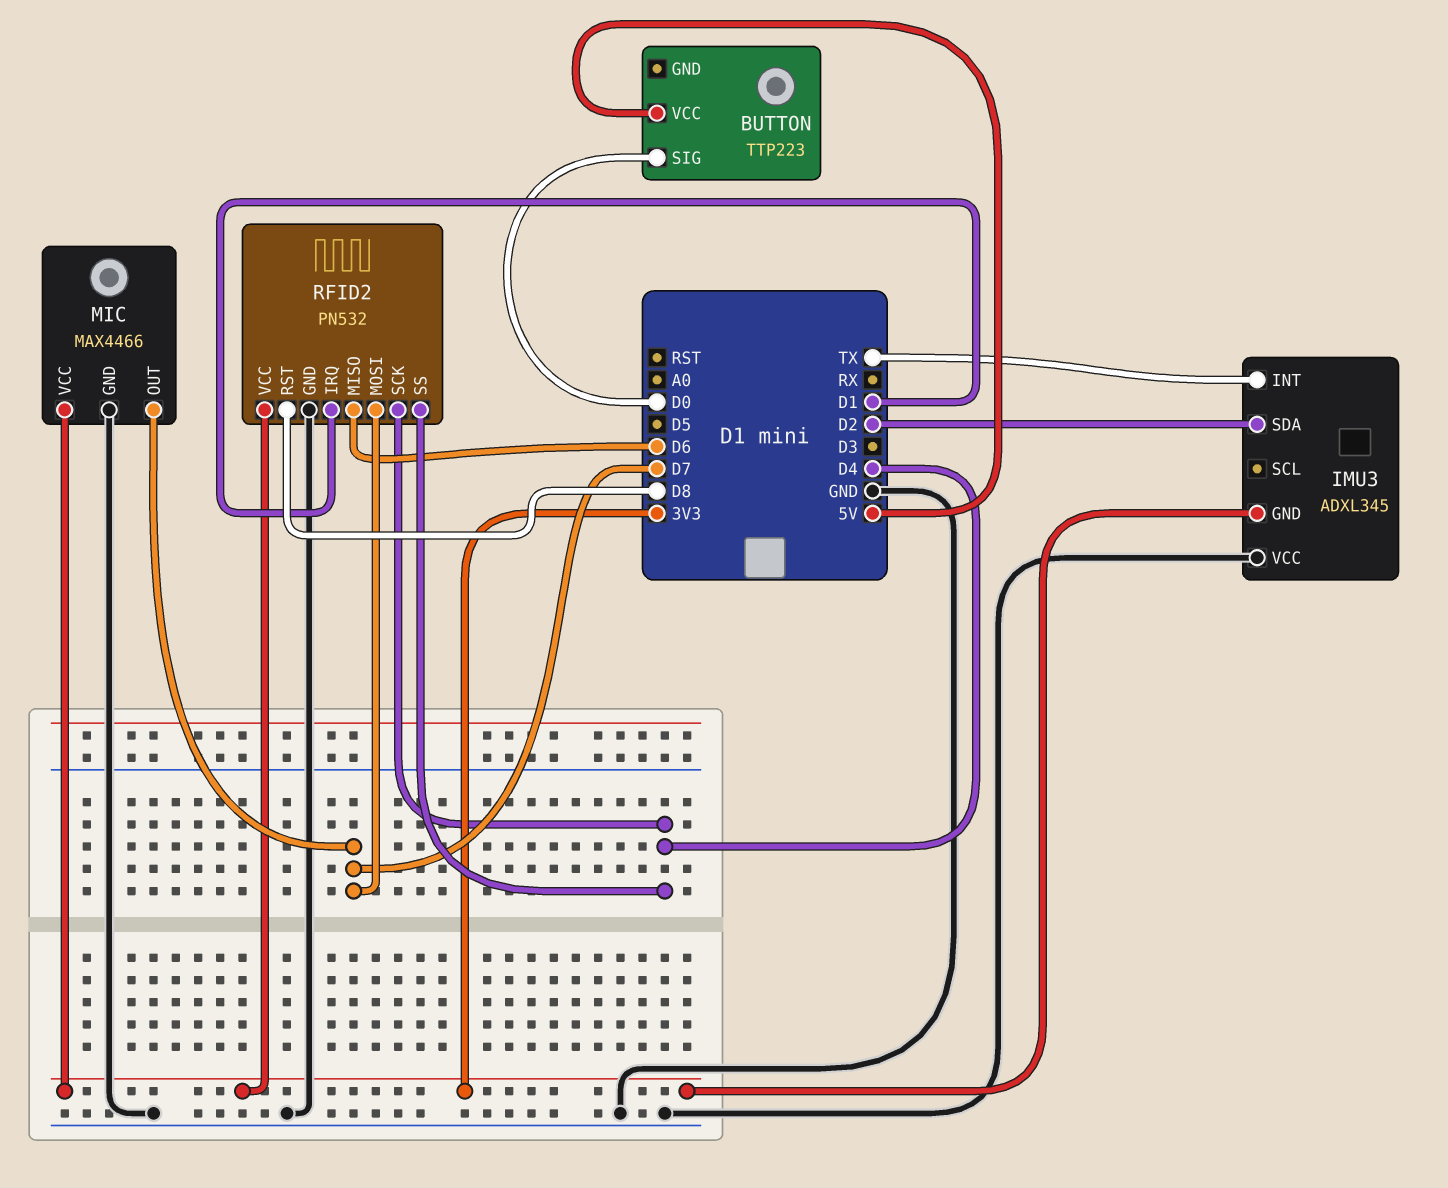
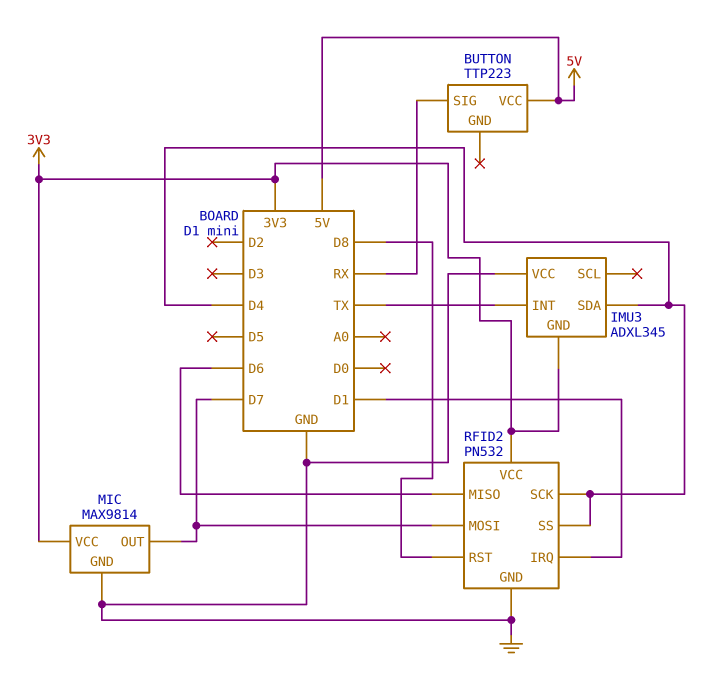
BUTTON pin SIG: D0 -> RX
IMU3 pin SDA: D2 -> D4
MIC: MAX4466 -> MAX9814

